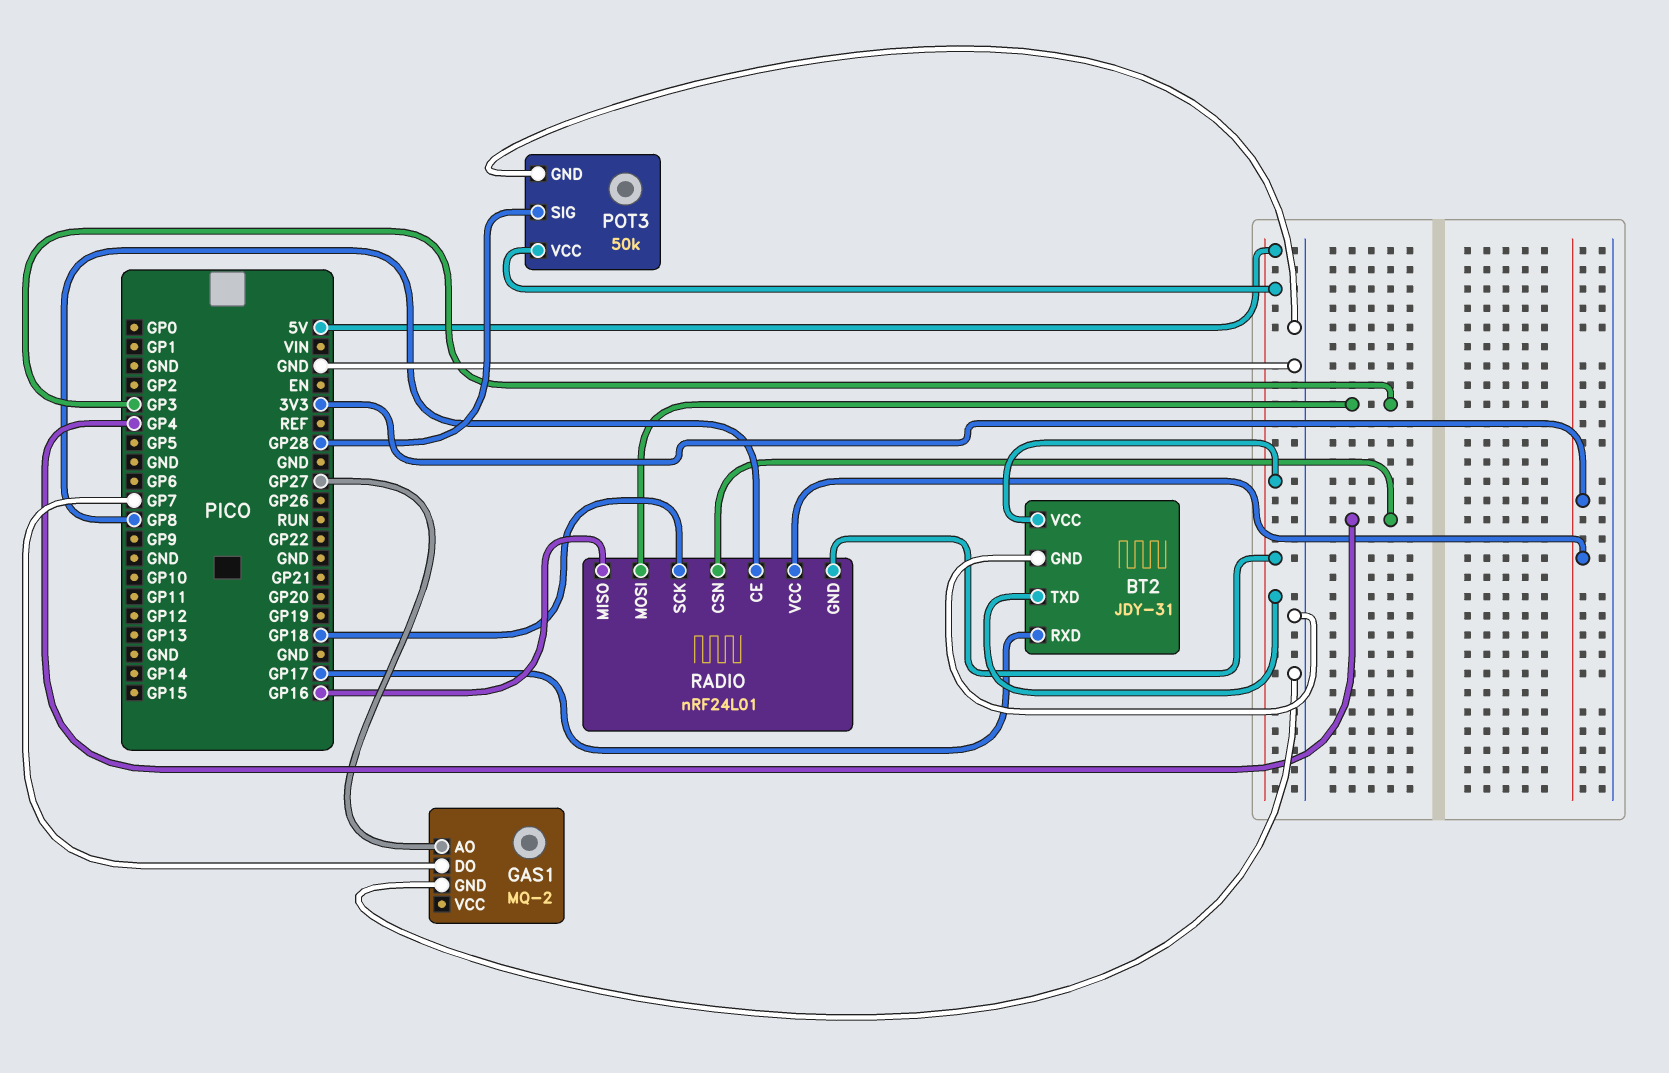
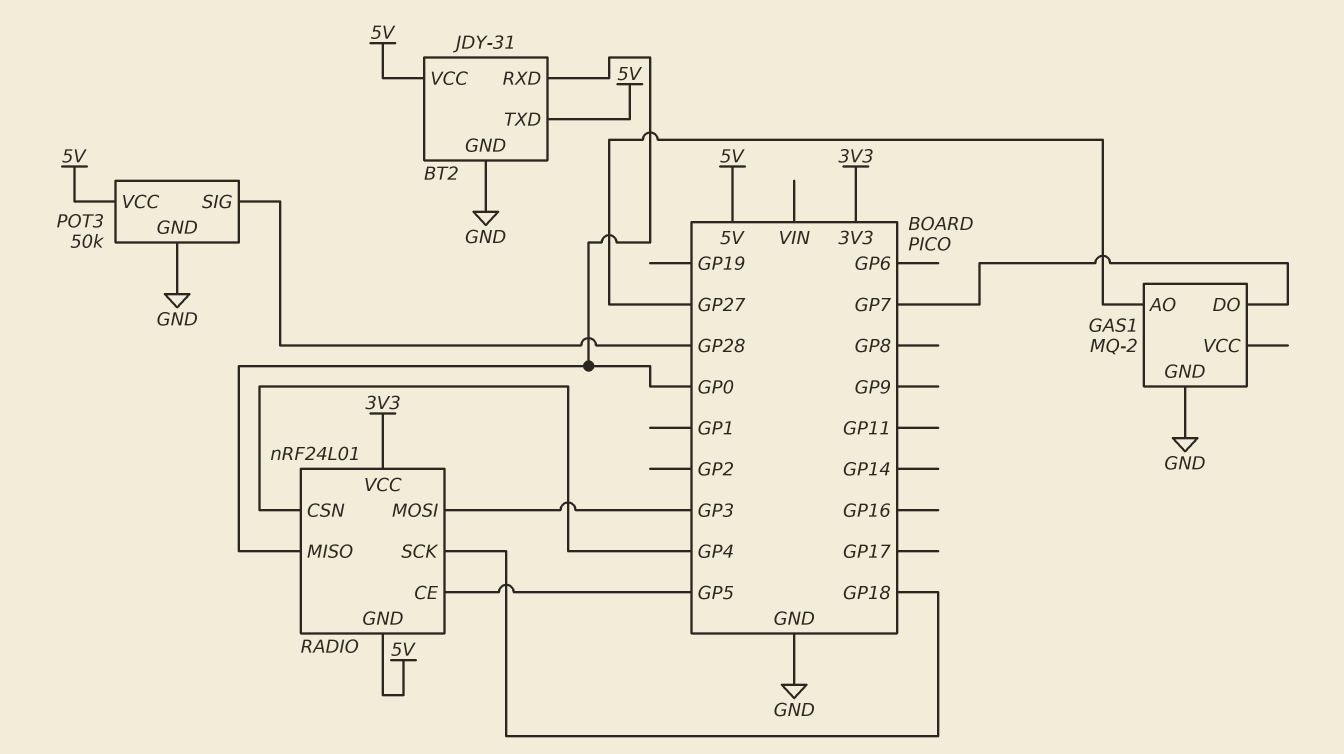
BT2 pin RXD: GP17 -> GP0
RADIO pin CE: GP8 -> GP5
RADIO pin MISO: GP16 -> GP0

